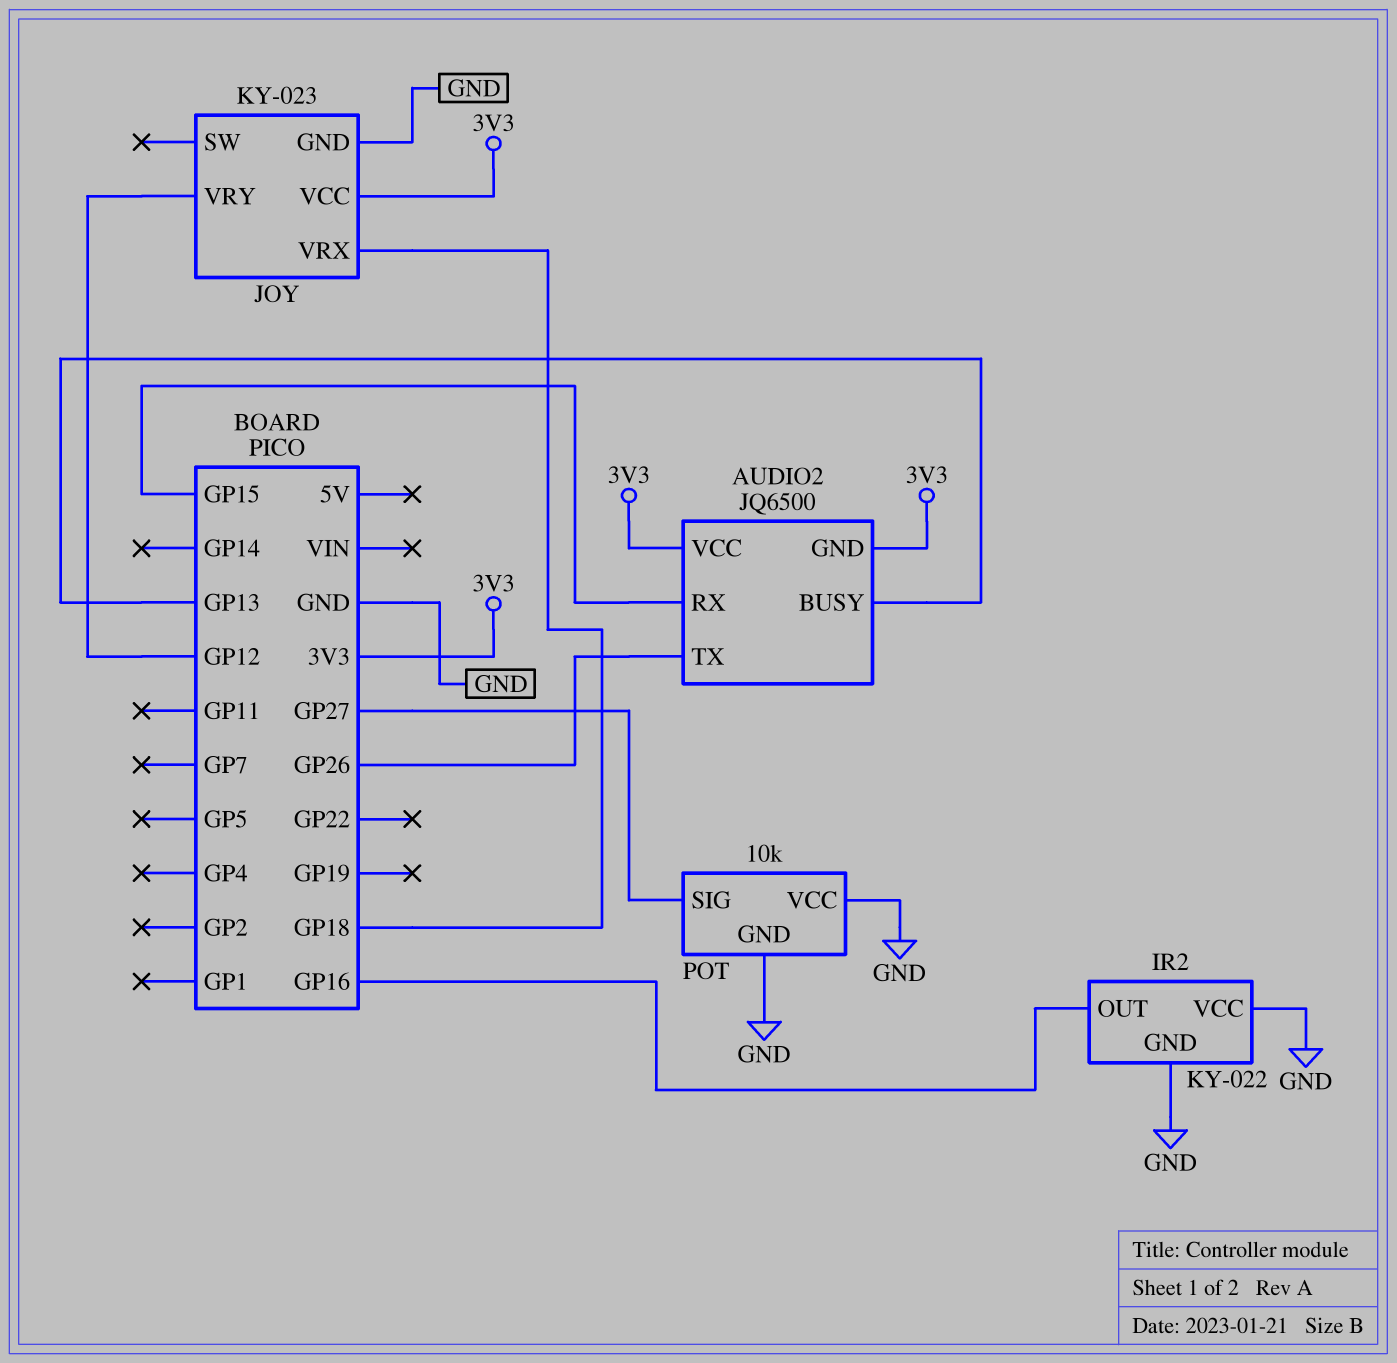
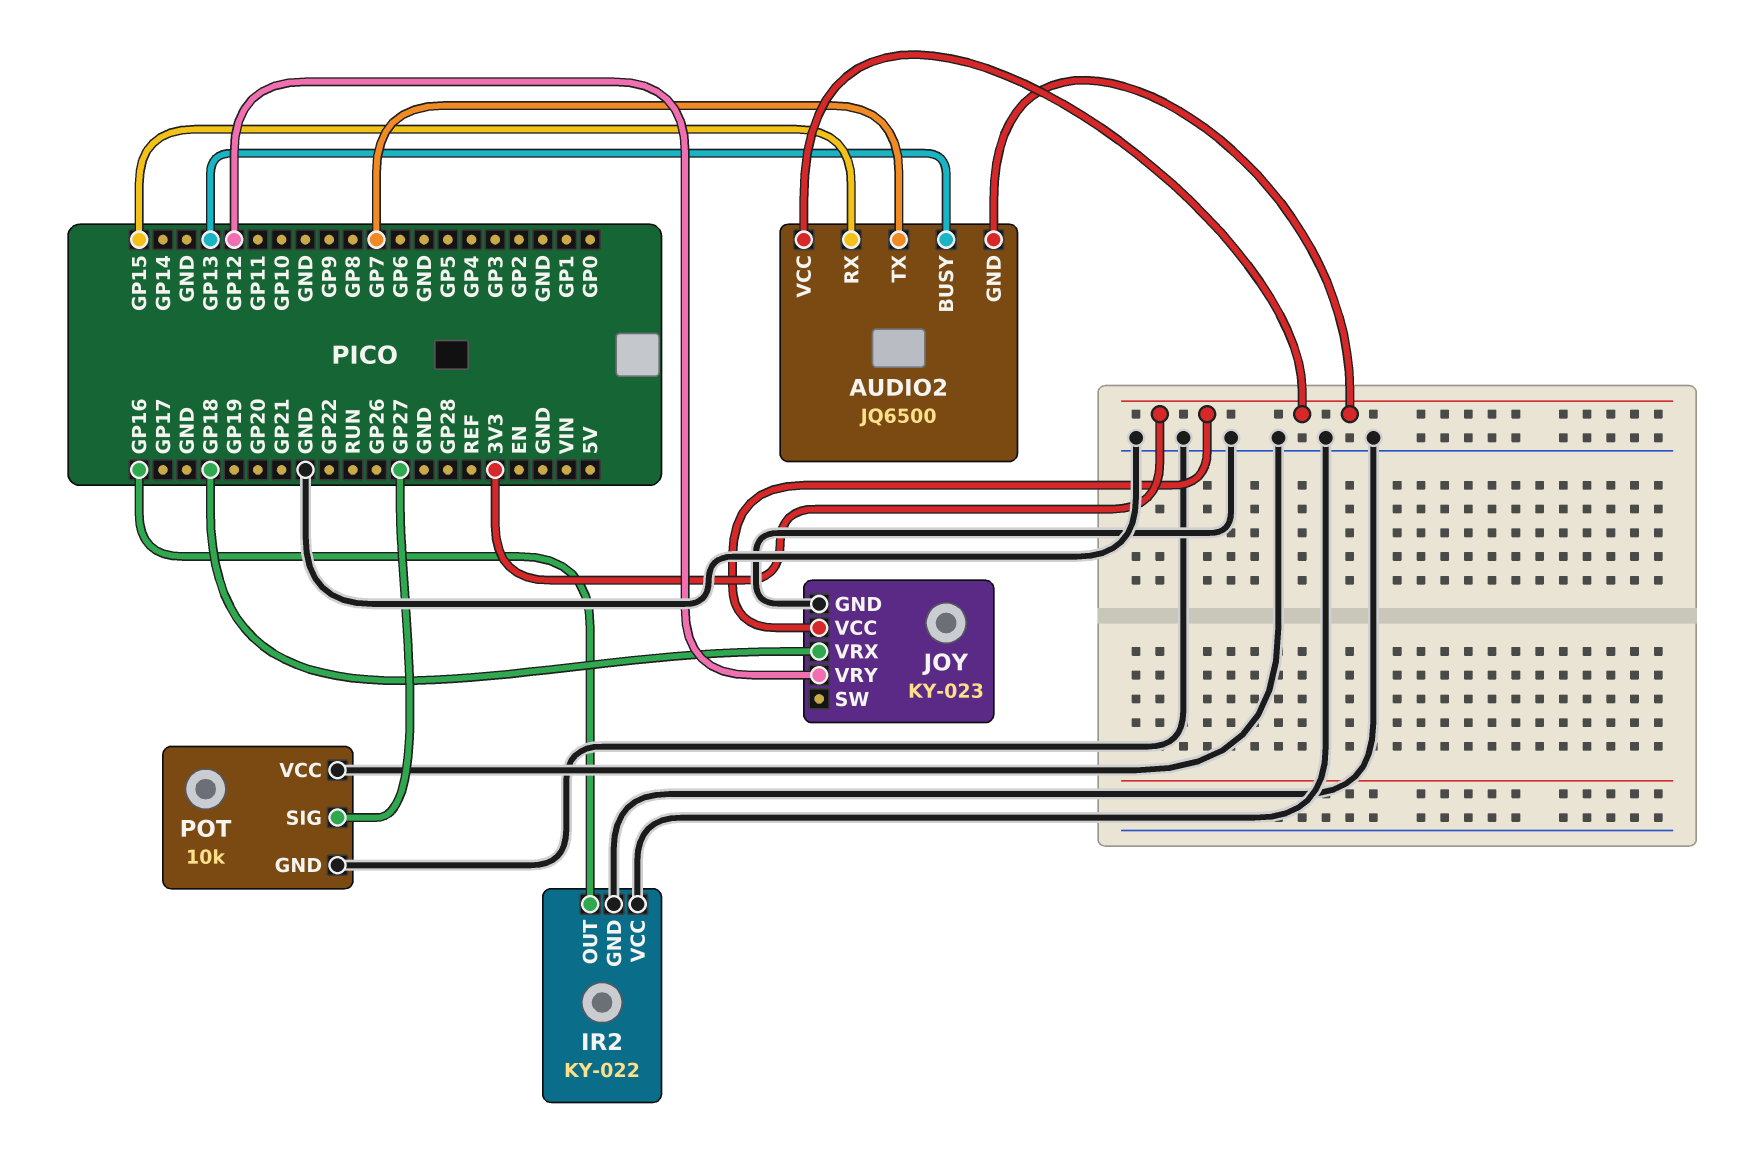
AUDIO2 pin TX: GP26 -> GP7

